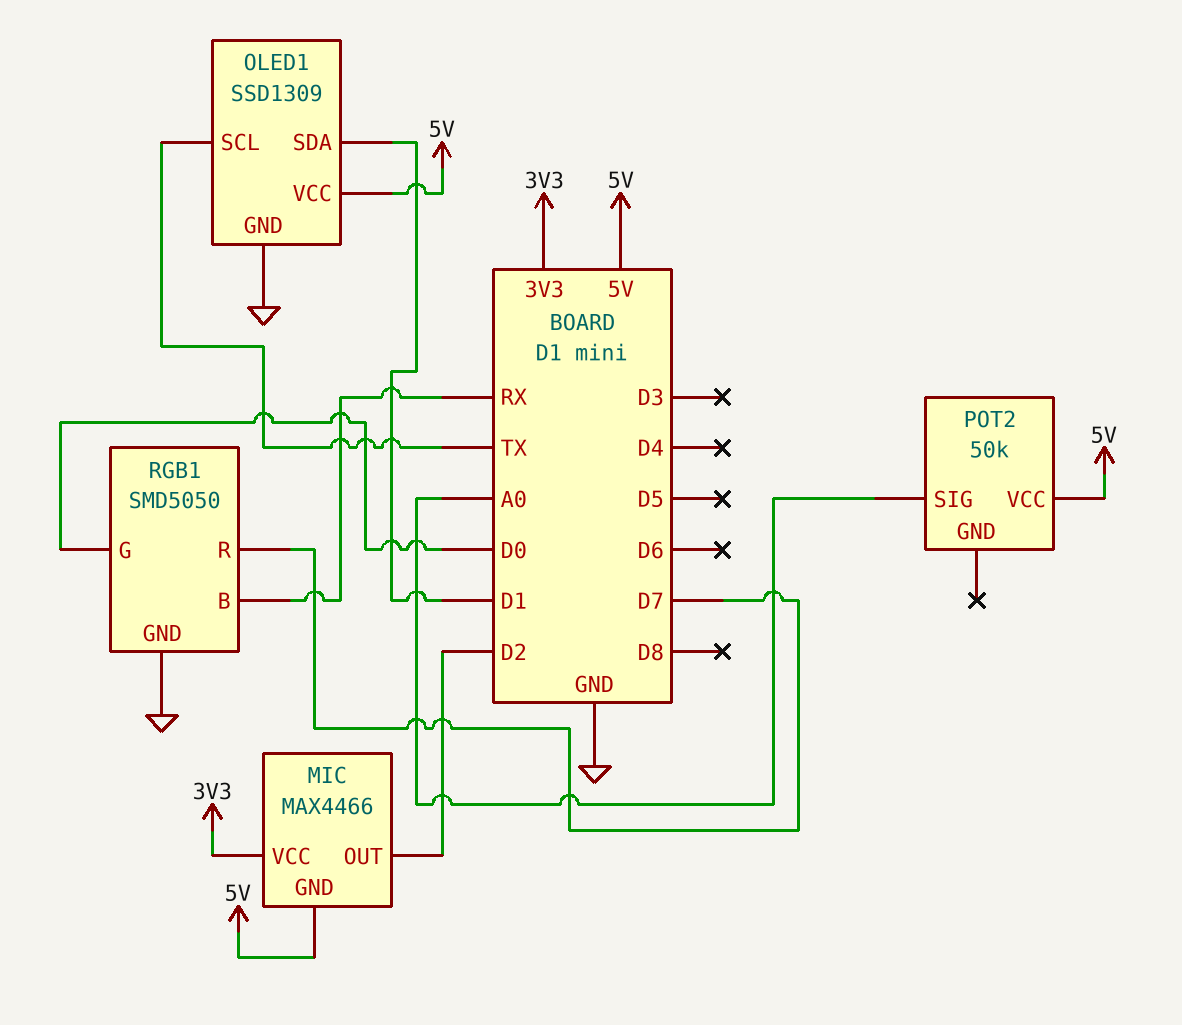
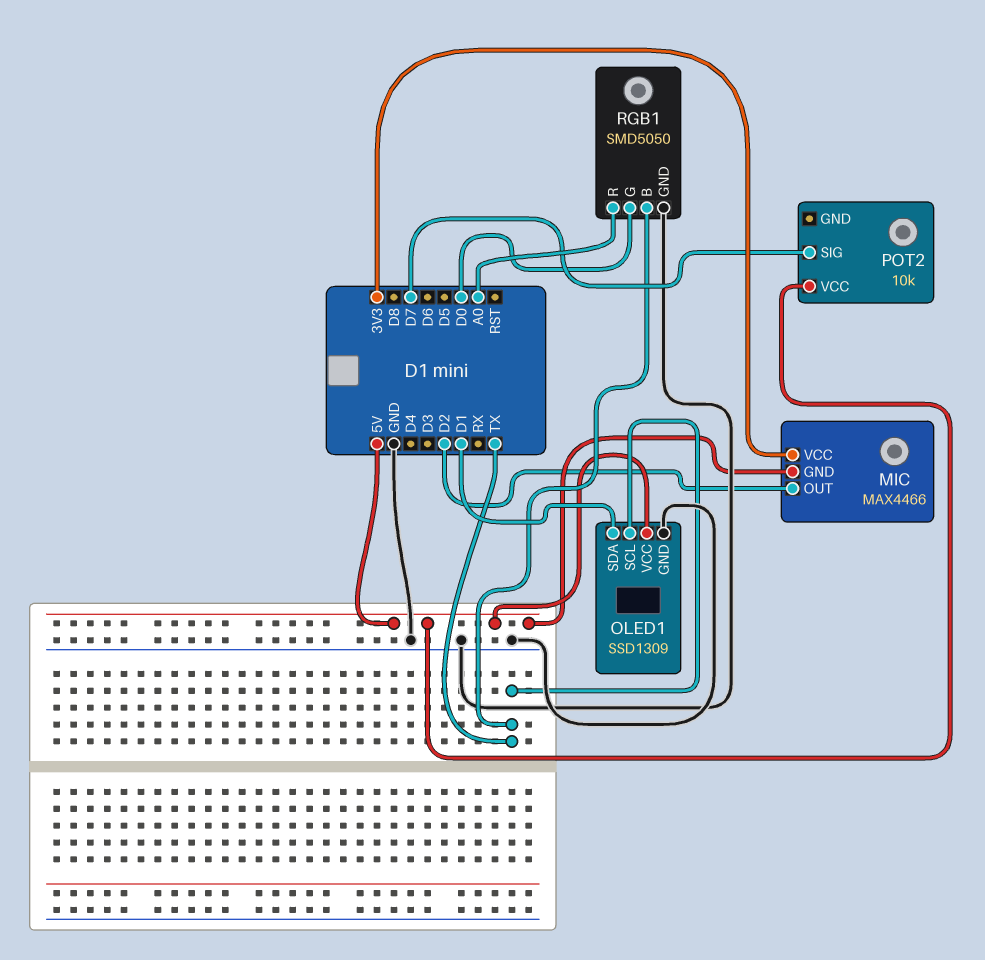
POT2: 50k -> 10k
POT2 pin SIG: A0 -> D7
RGB1 pin B: RX -> TX
RGB1 pin R: D7 -> A0

